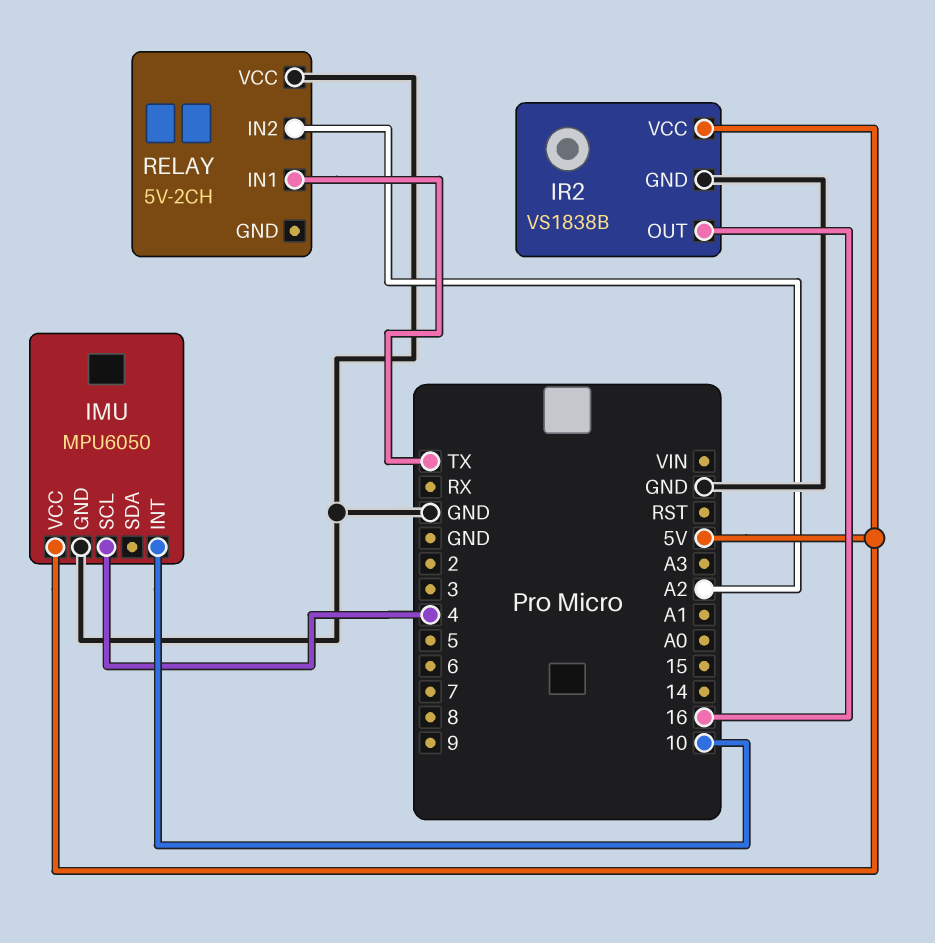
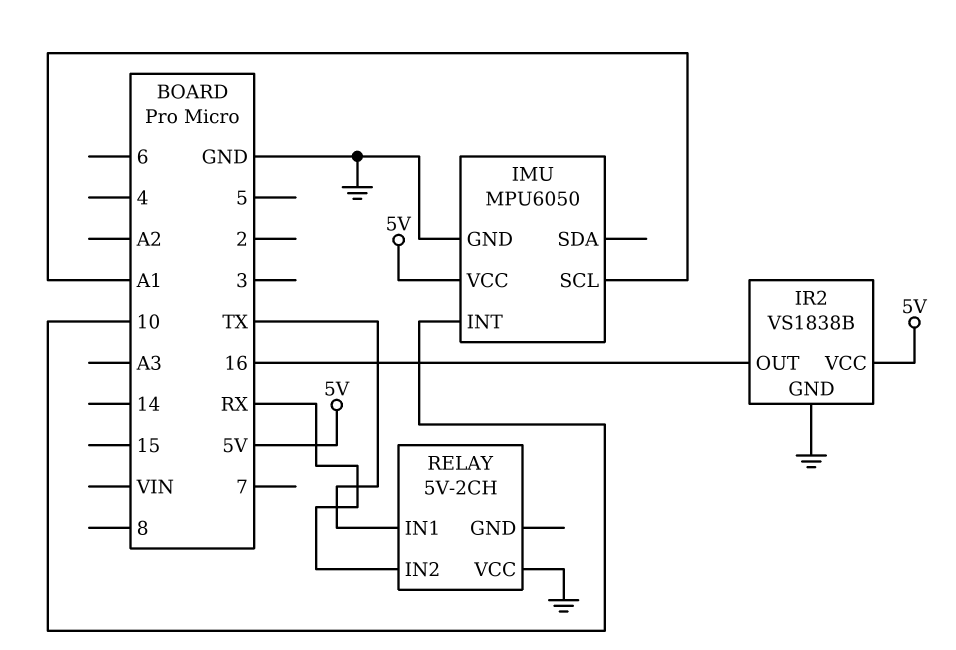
IMU pin SCL: 4 -> A1
RELAY pin IN2: A2 -> RX

